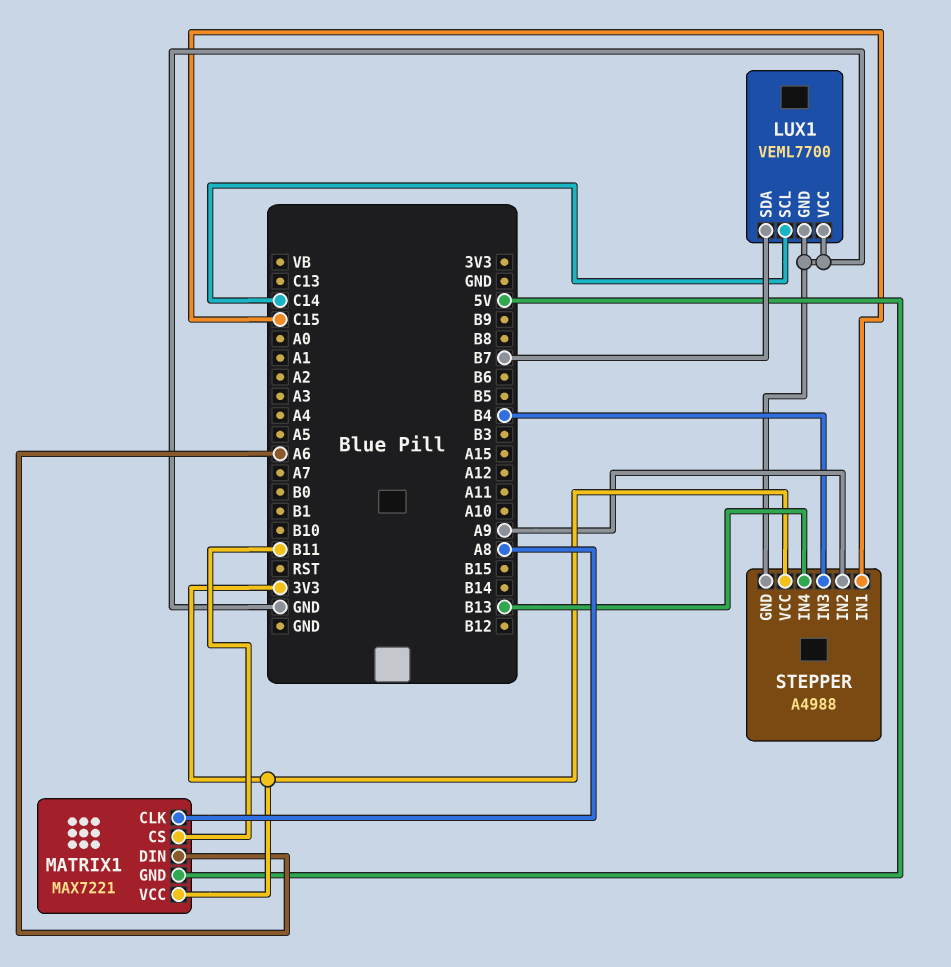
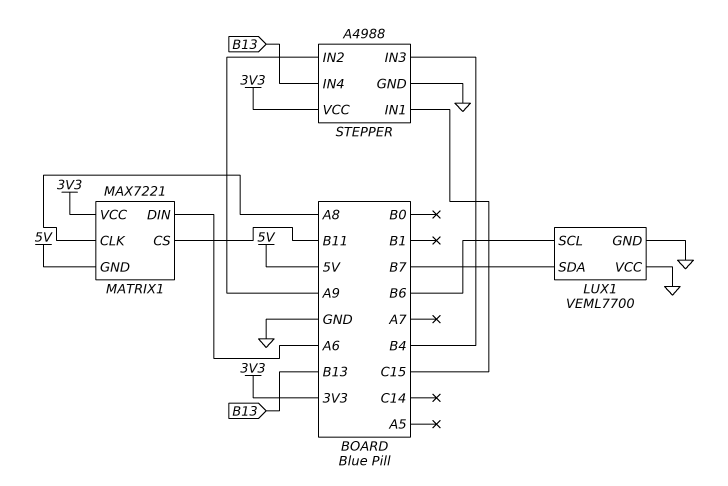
LUX1 pin SCL: C14 -> B6

